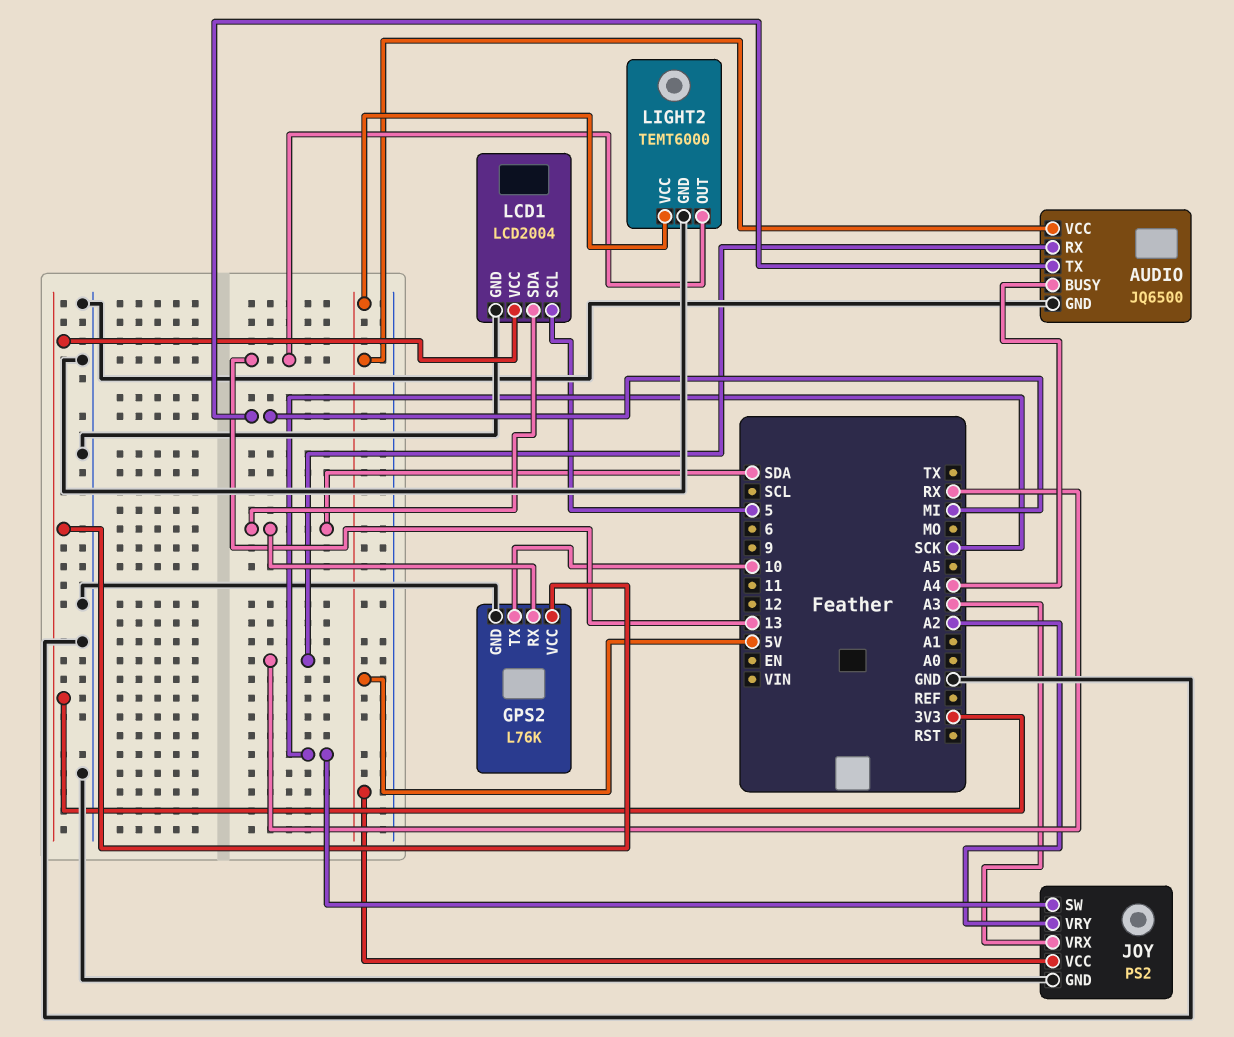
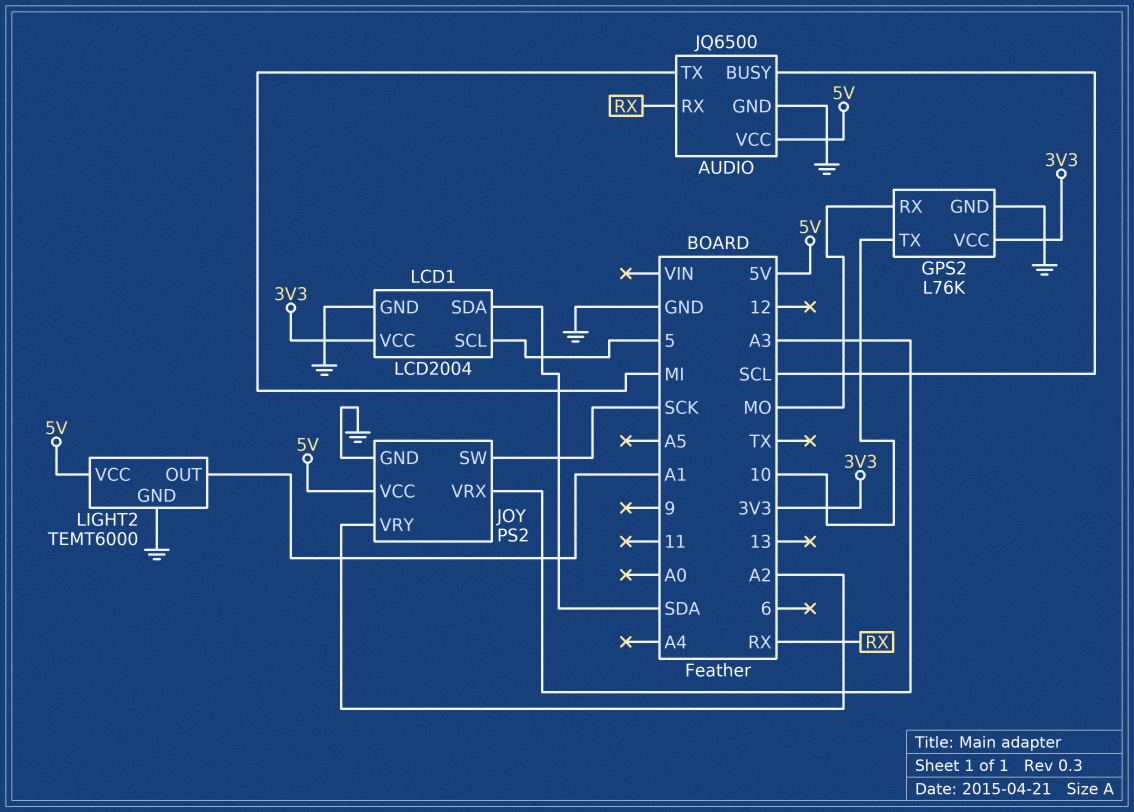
AUDIO pin BUSY: A4 -> SCL
GPS2 pin RX: SDA -> MO
LIGHT2 pin OUT: 13 -> A1

